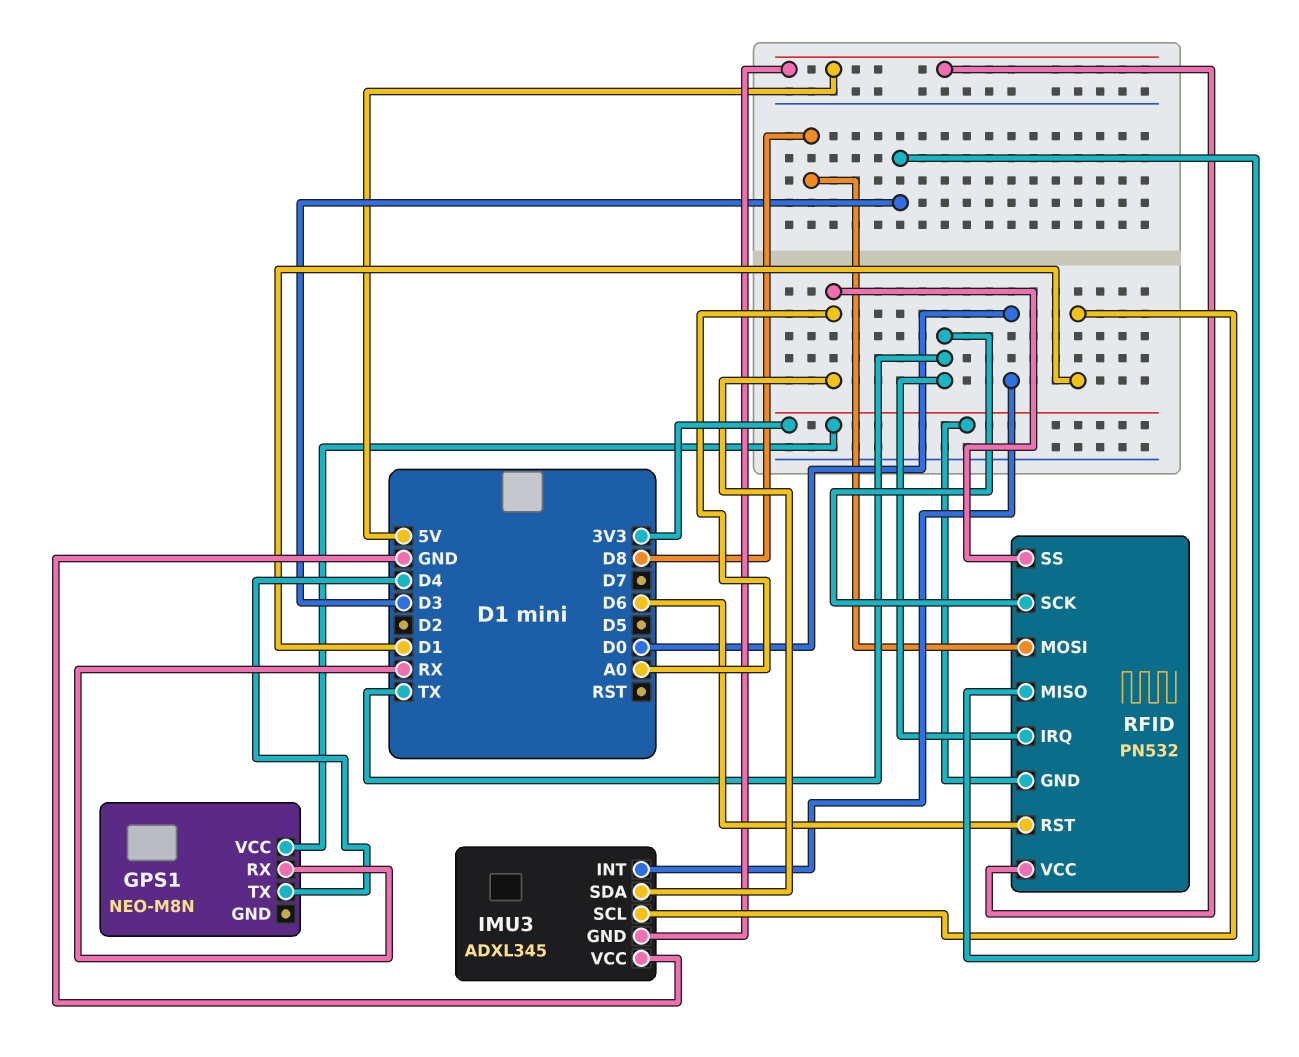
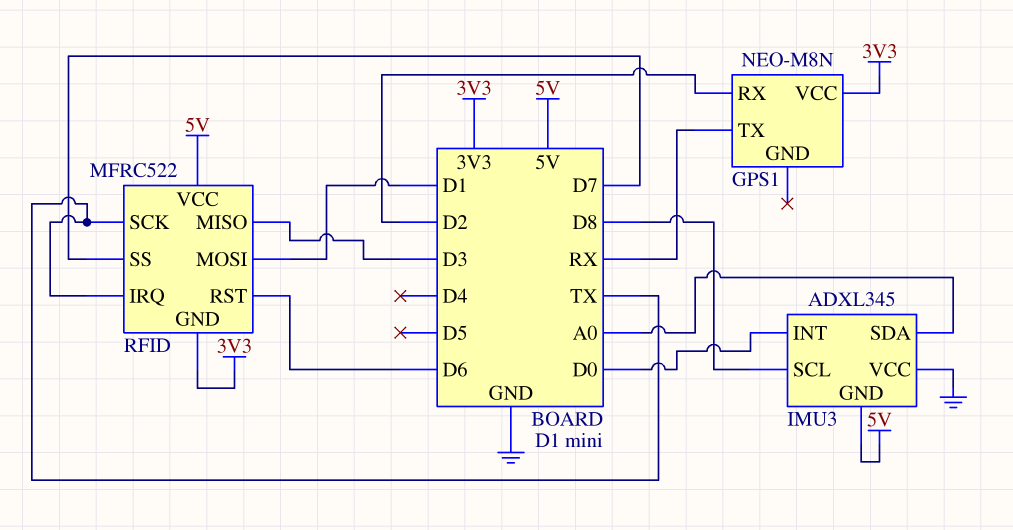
GPS1 pin RX: RX -> D2
GPS1 pin TX: D4 -> RX
IMU3 pin SCL: D1 -> D8
RFID: PN532 -> MFRC522
RFID pin MOSI: D8 -> D1
RFID pin SS: A0 -> D7

